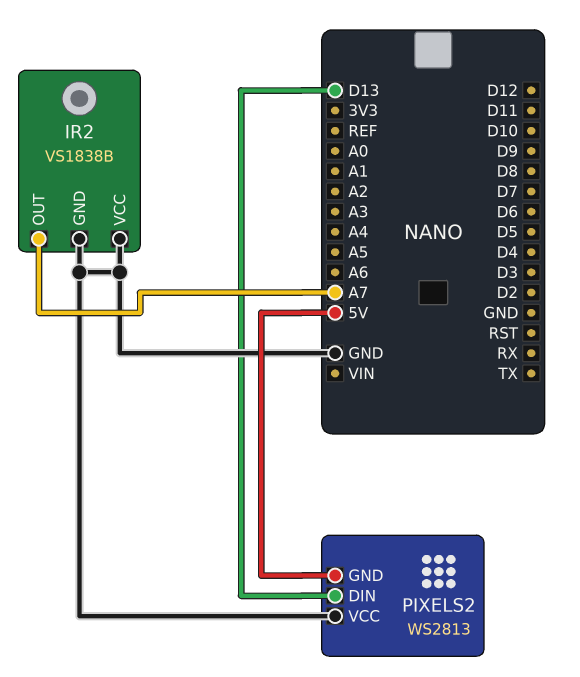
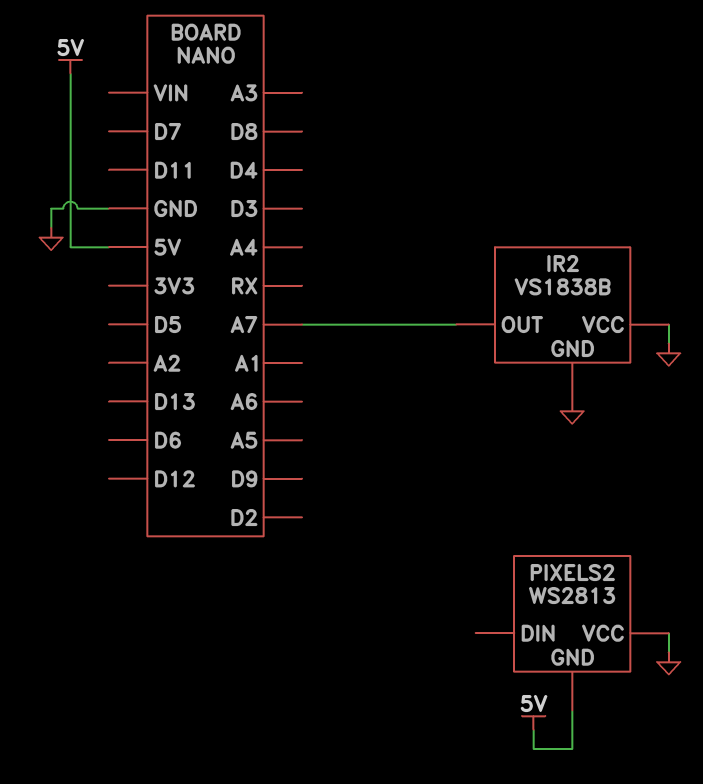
PIXELS2 pin DIN: D13 -> none

